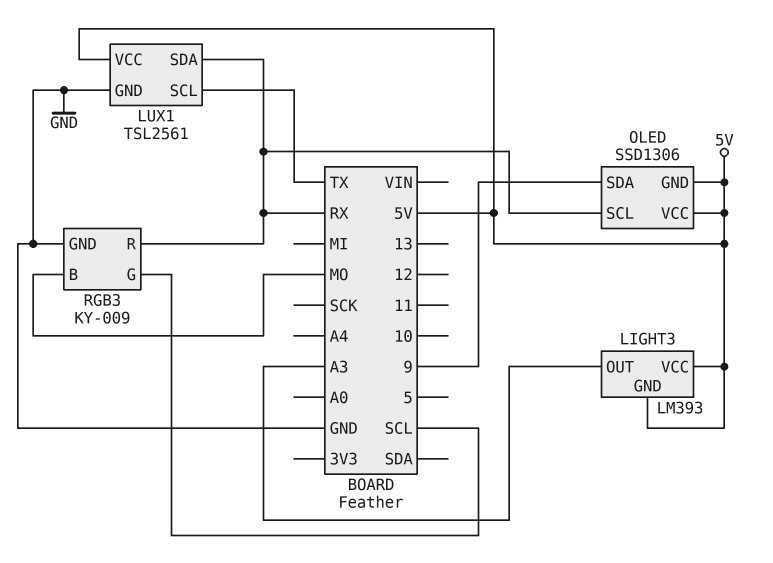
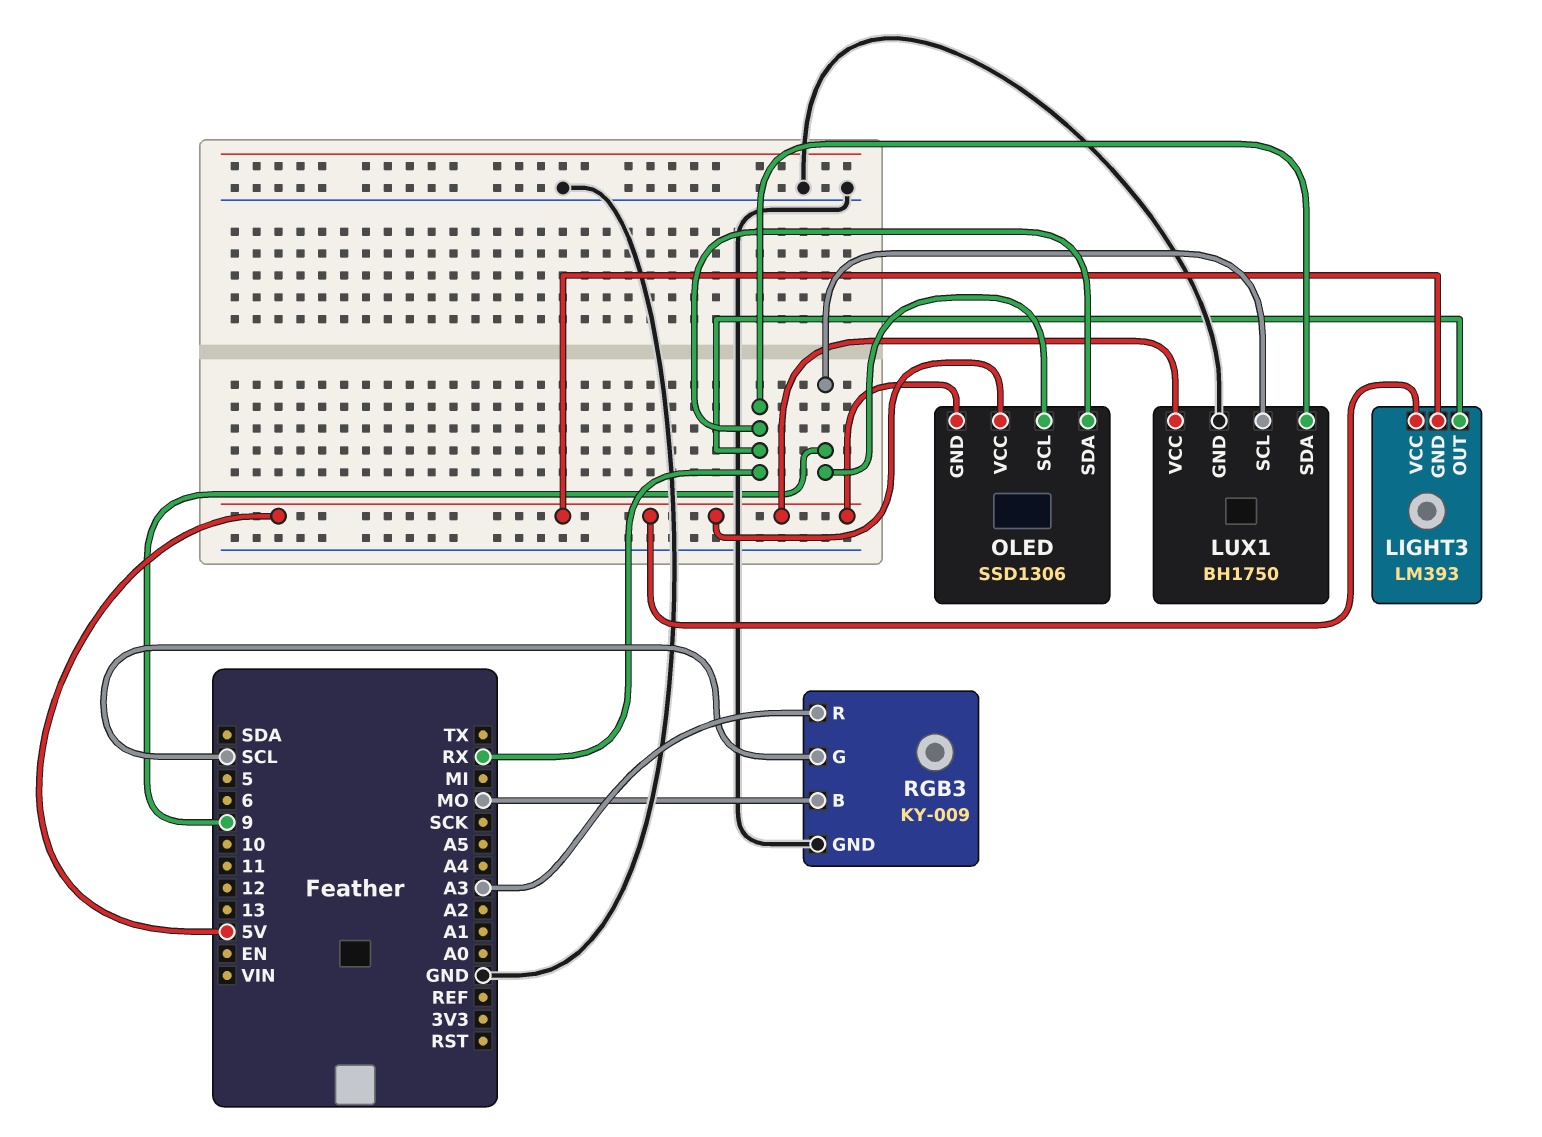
LIGHT3 pin OUT: A3 -> RX
LUX1: TSL2561 -> BH1750
LUX1 pin SCL: TX -> 9
OLED pin SCL: RX -> 9
OLED pin SDA: 9 -> RX
RGB3 pin R: RX -> A3

